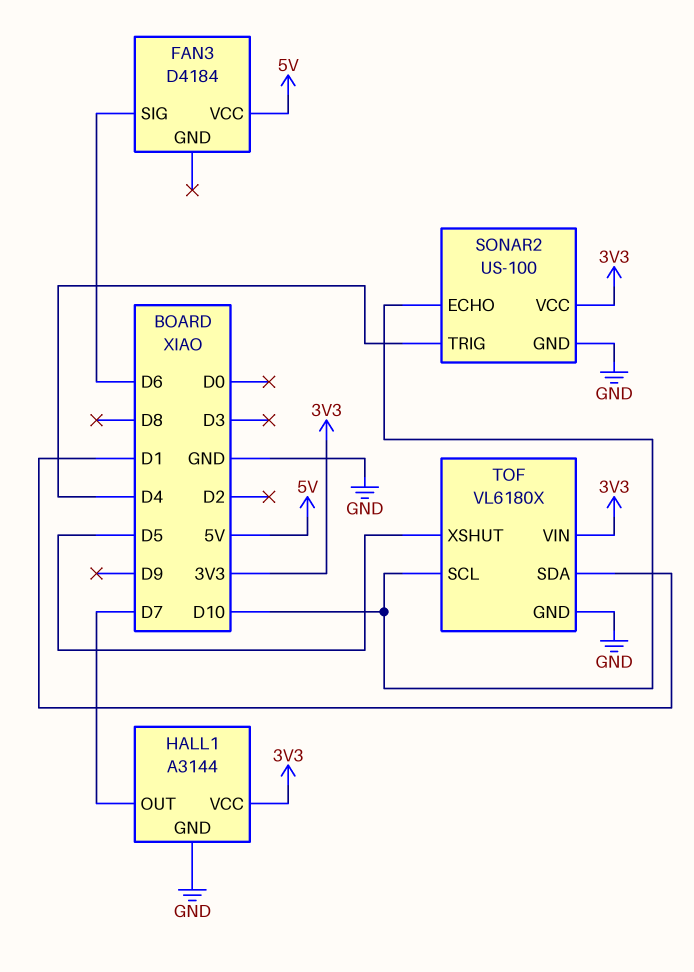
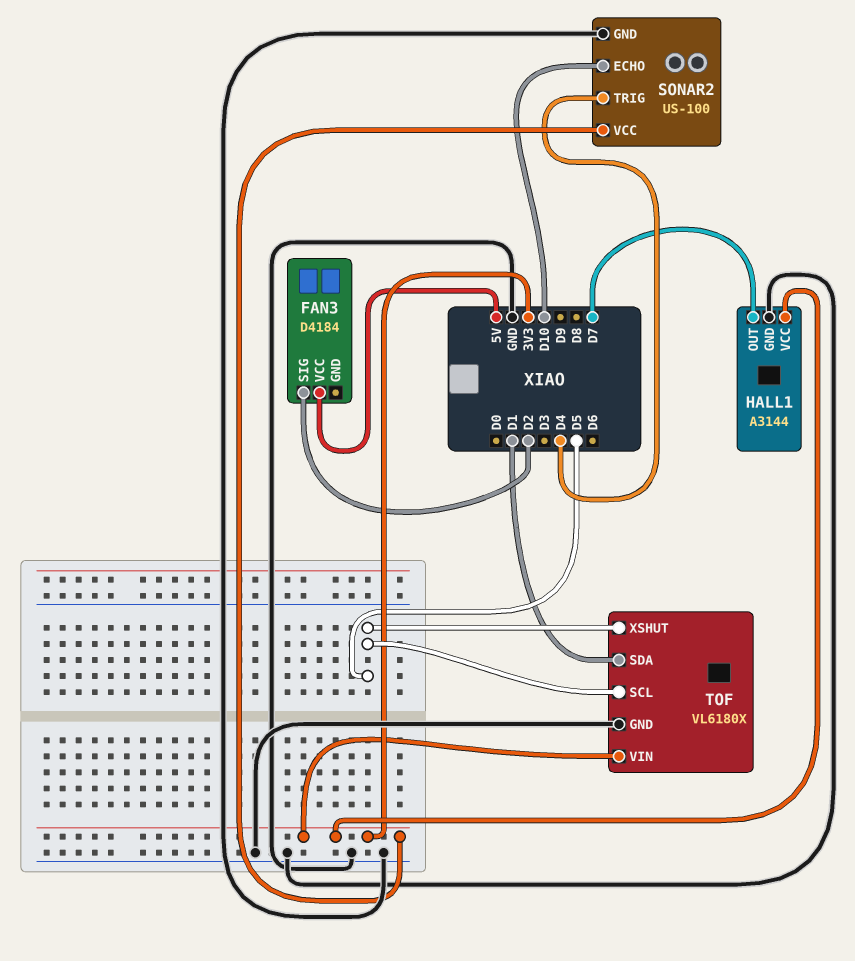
FAN3 pin SIG: D6 -> D2
TOF pin SCL: D10 -> D5

